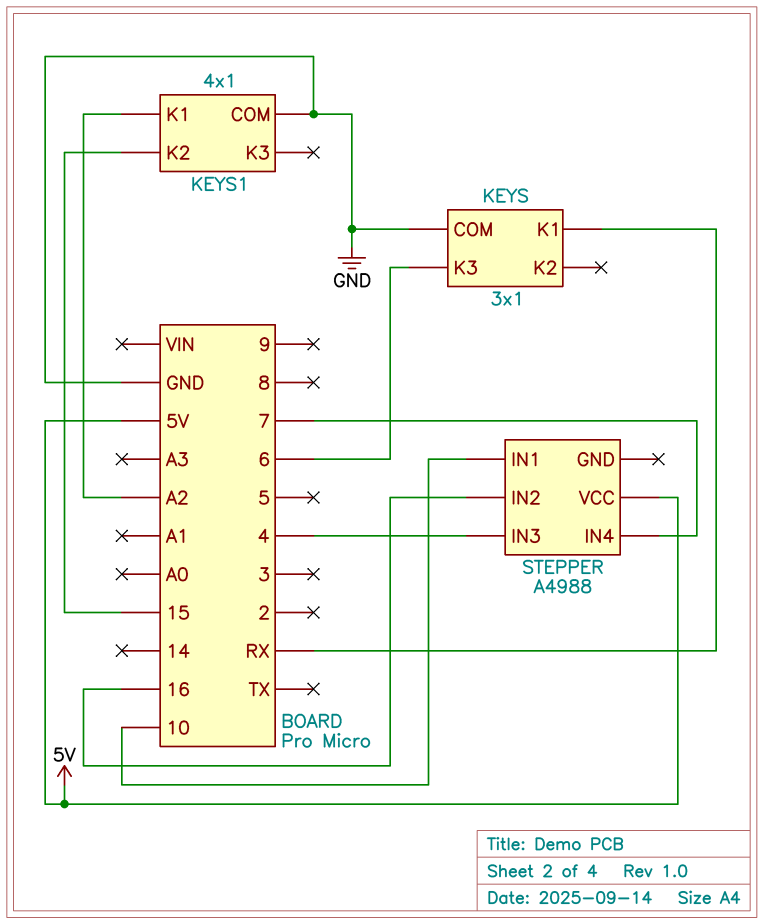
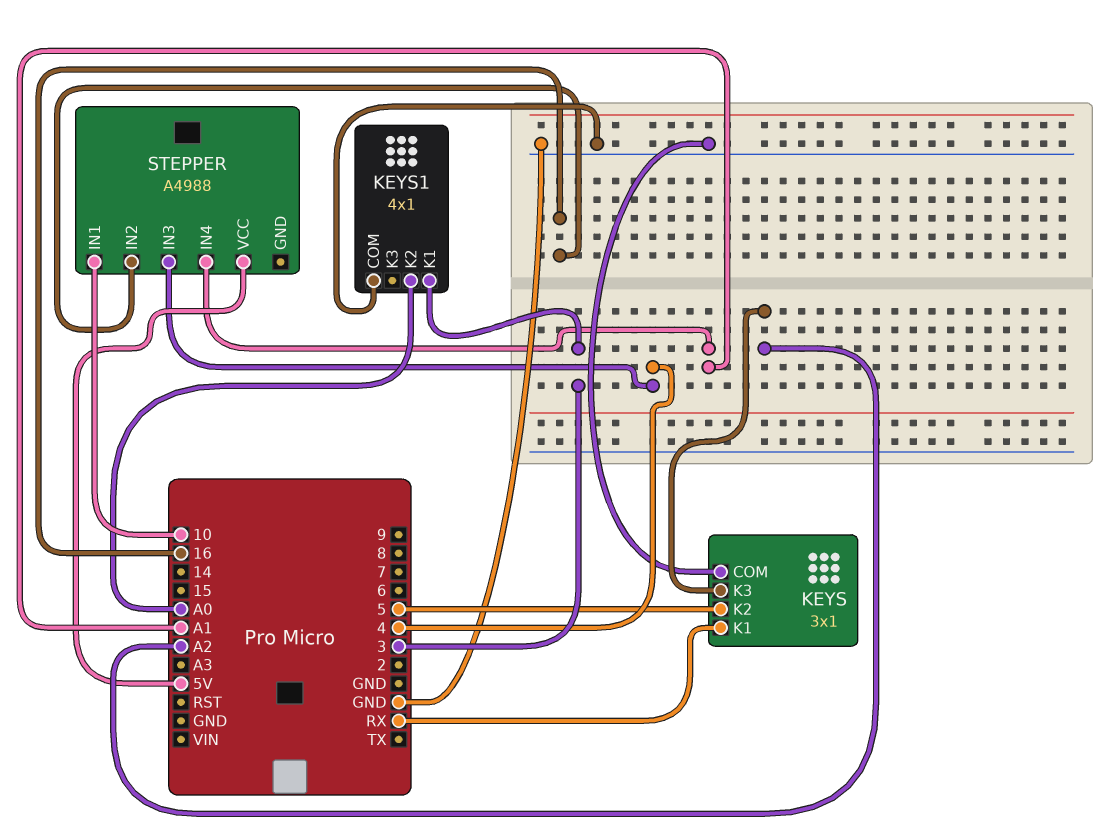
KEYS pin K2: none -> 5
KEYS pin K3: 6 -> A2
KEYS1 pin K1: A2 -> 3
KEYS1 pin K2: 15 -> A0
STEPPER pin IN4: 7 -> A1

